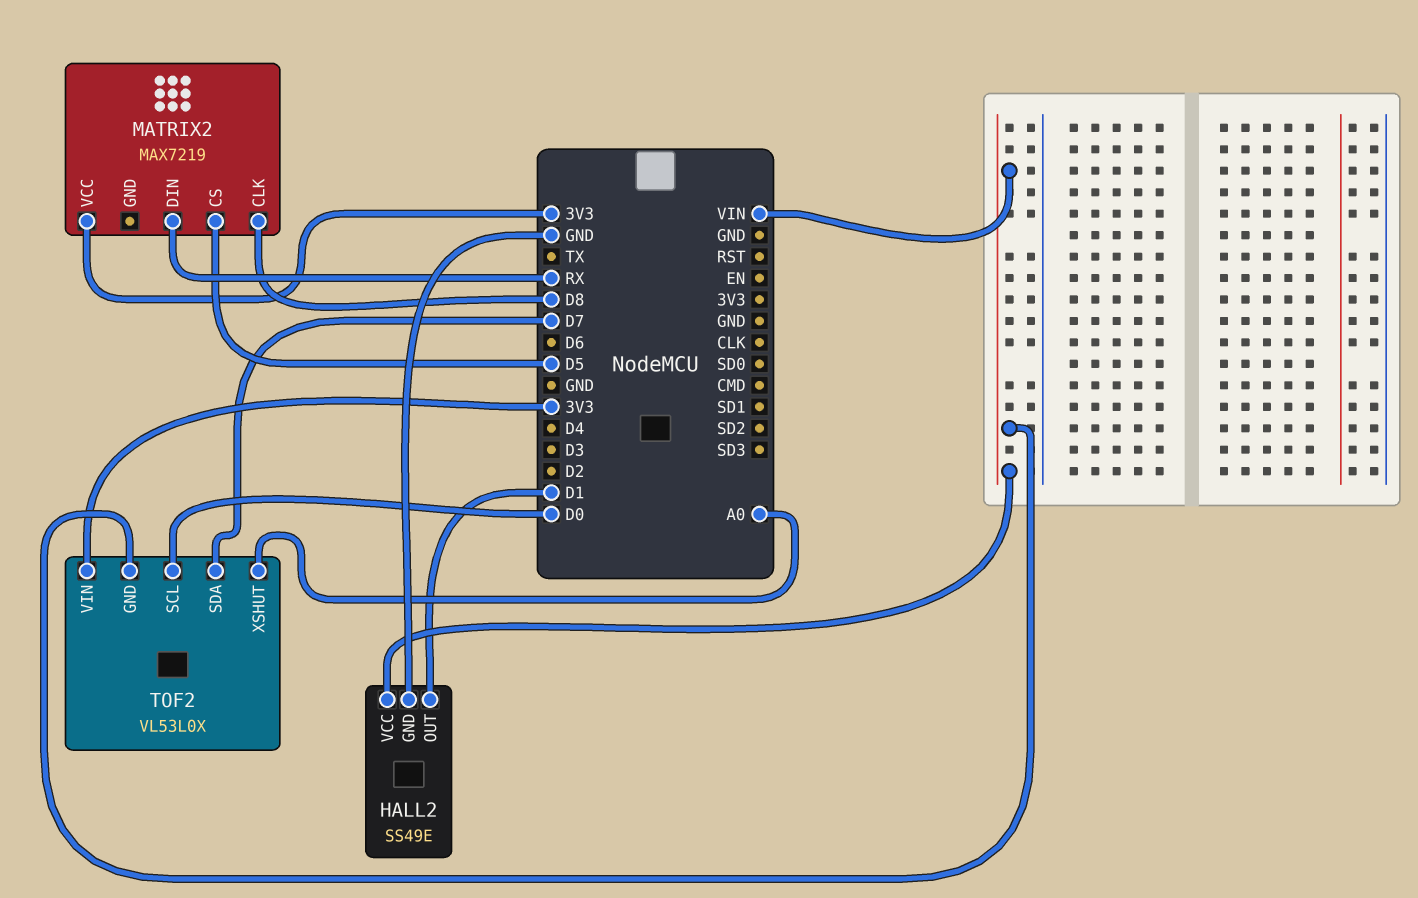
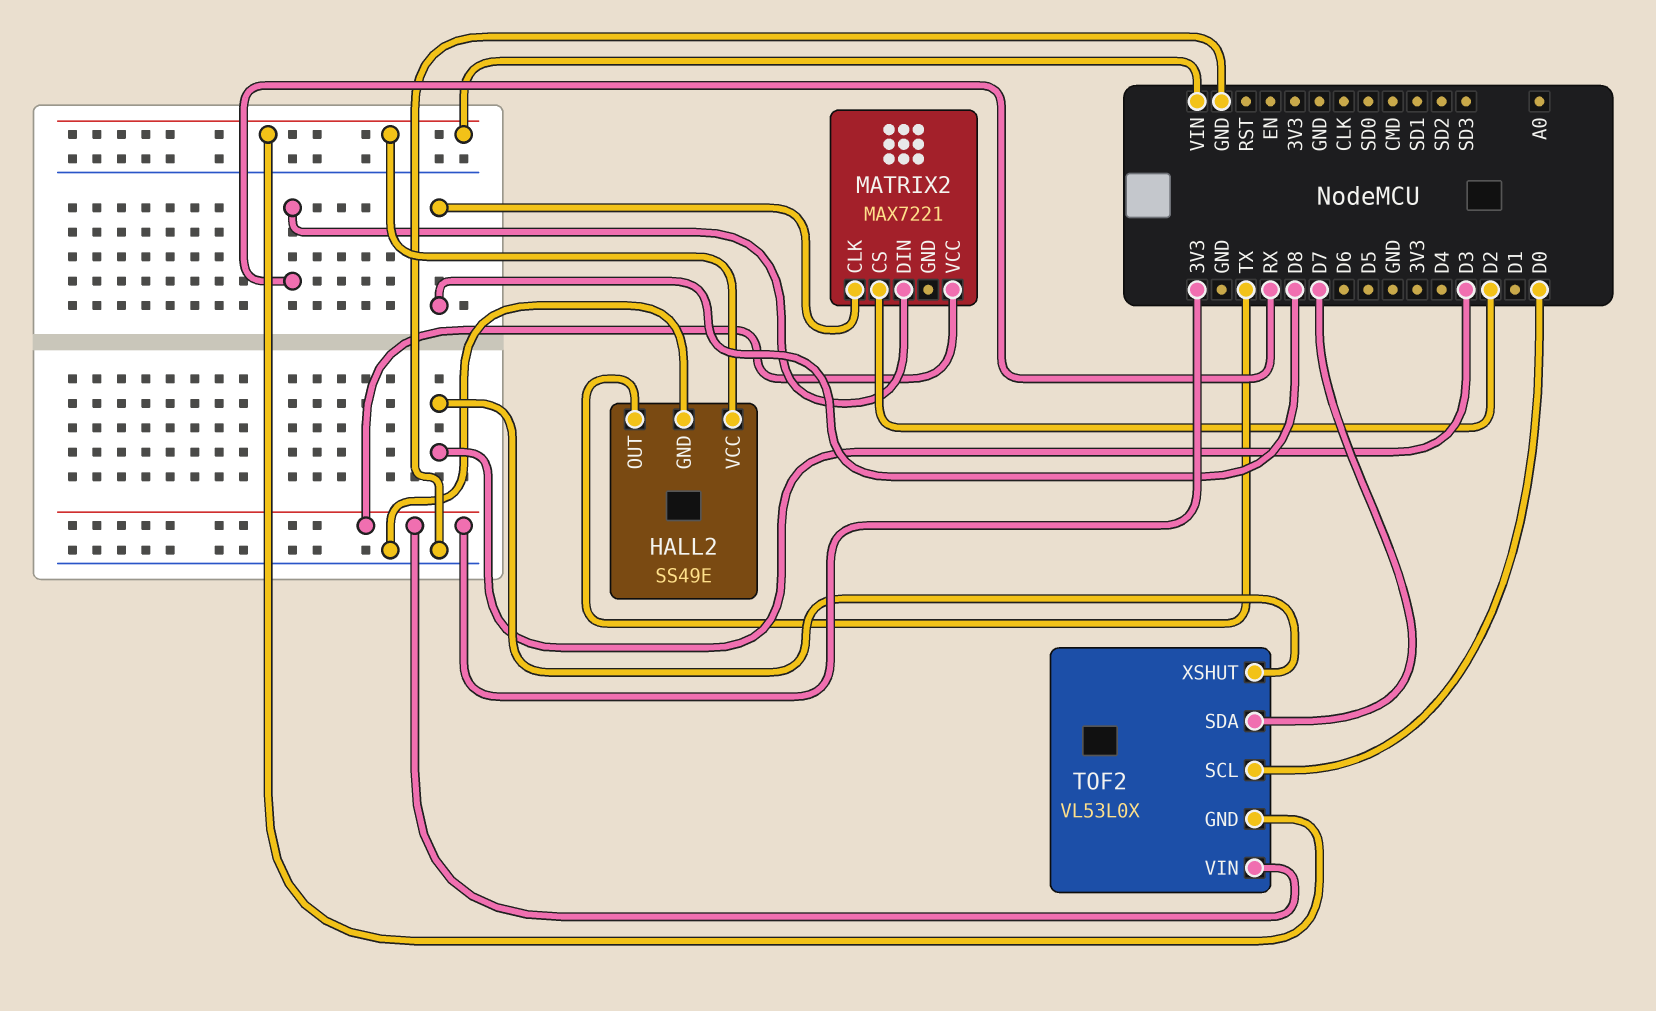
HALL2 pin OUT: D1 -> TX
MATRIX2: MAX7219 -> MAX7221
MATRIX2 pin CS: D5 -> D2
TOF2 pin XSHUT: A0 -> D3

